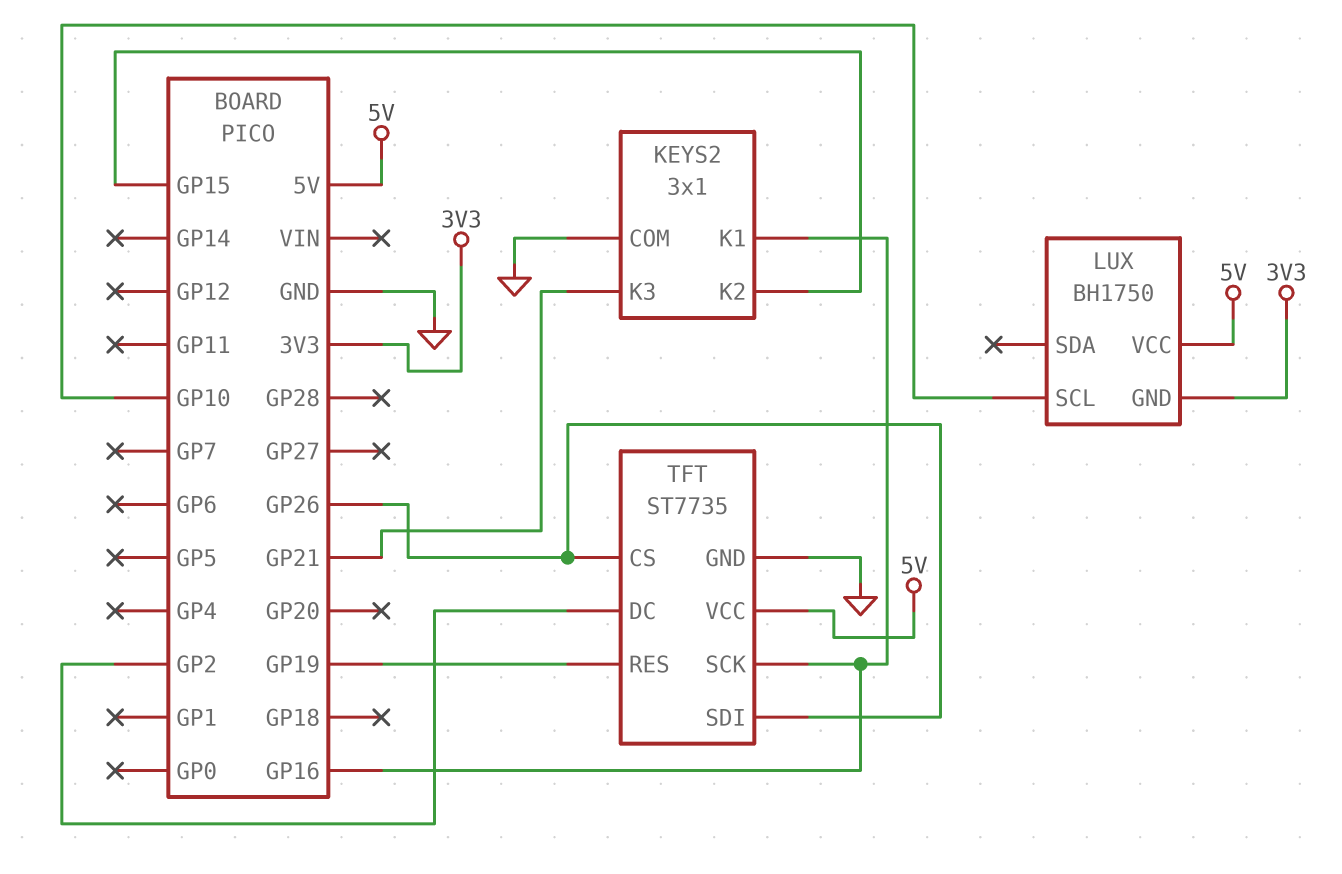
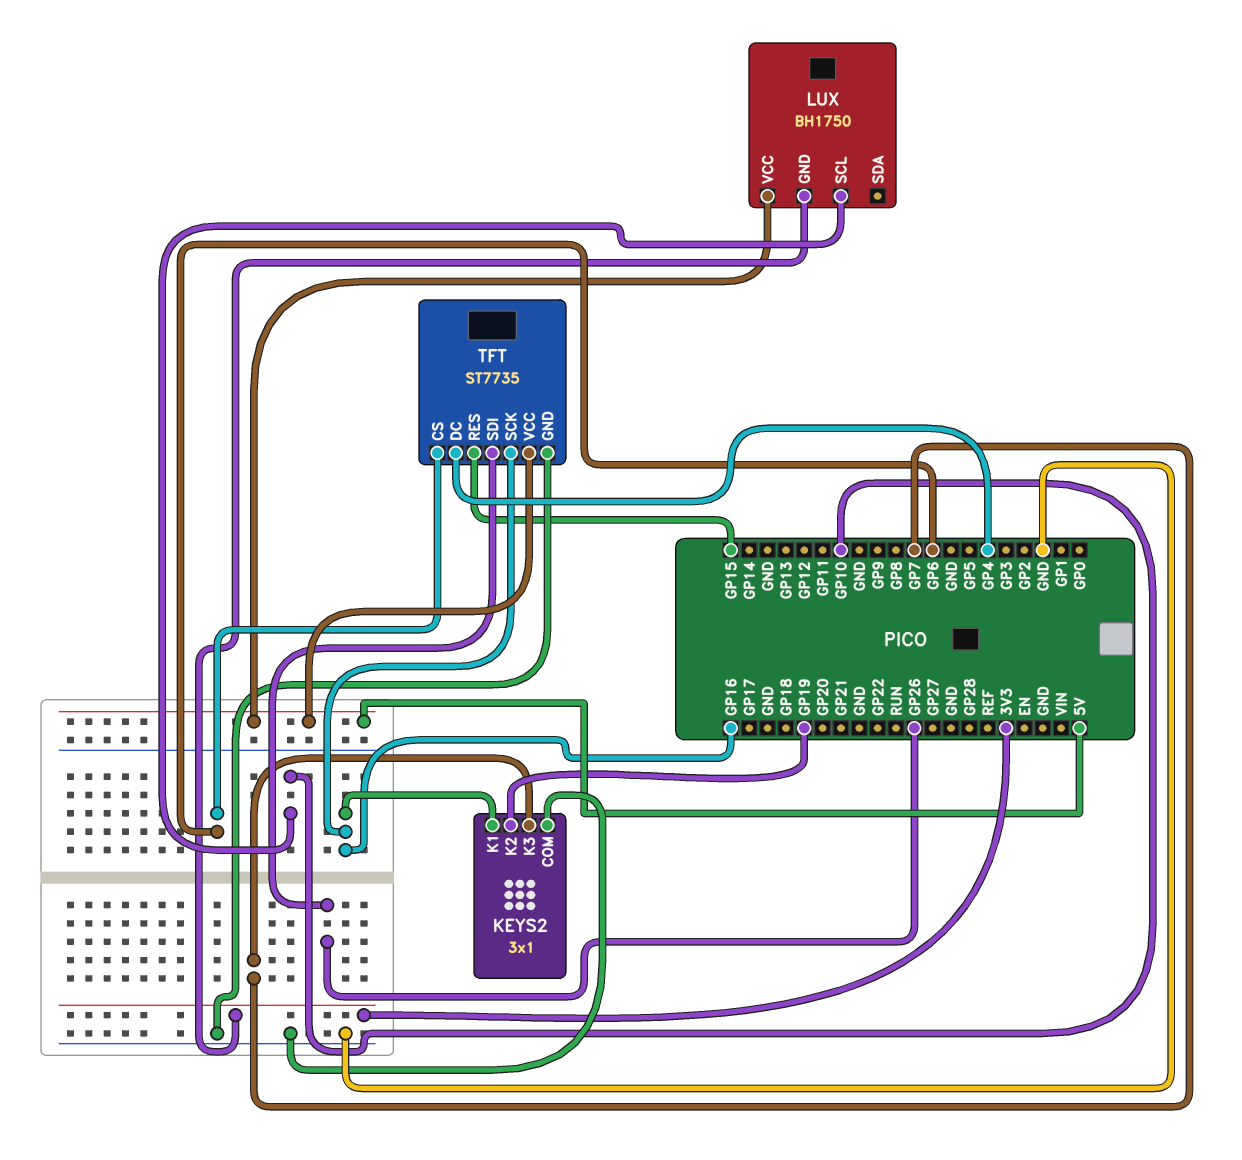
KEYS2 pin K2: GP15 -> GP19
KEYS2 pin K3: GP21 -> GP7
TFT pin CS: GP26 -> GP6
TFT pin DC: GP2 -> GP4
TFT pin RES: GP19 -> GP15

